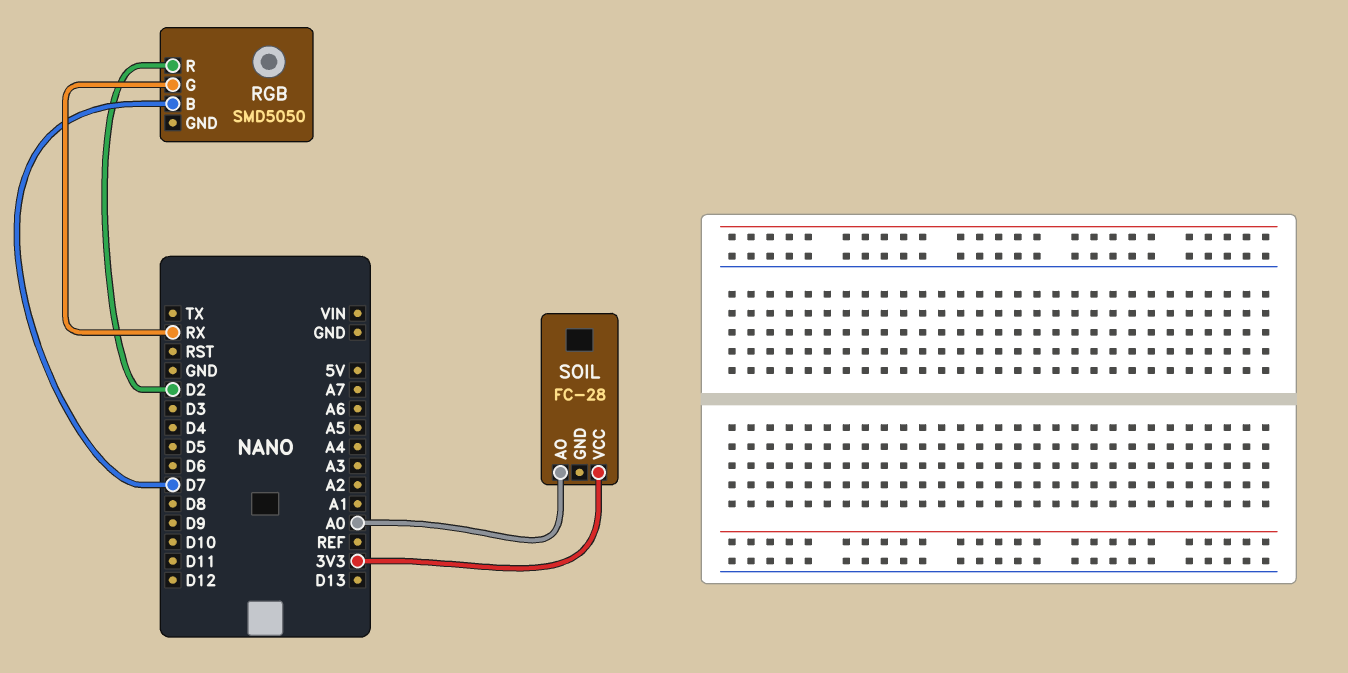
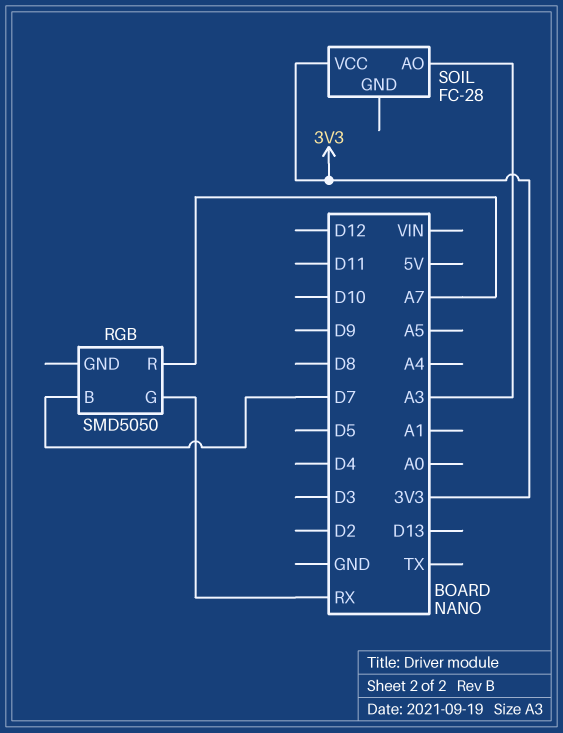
RGB pin R: D2 -> A7
SOIL pin AO: A0 -> A3

